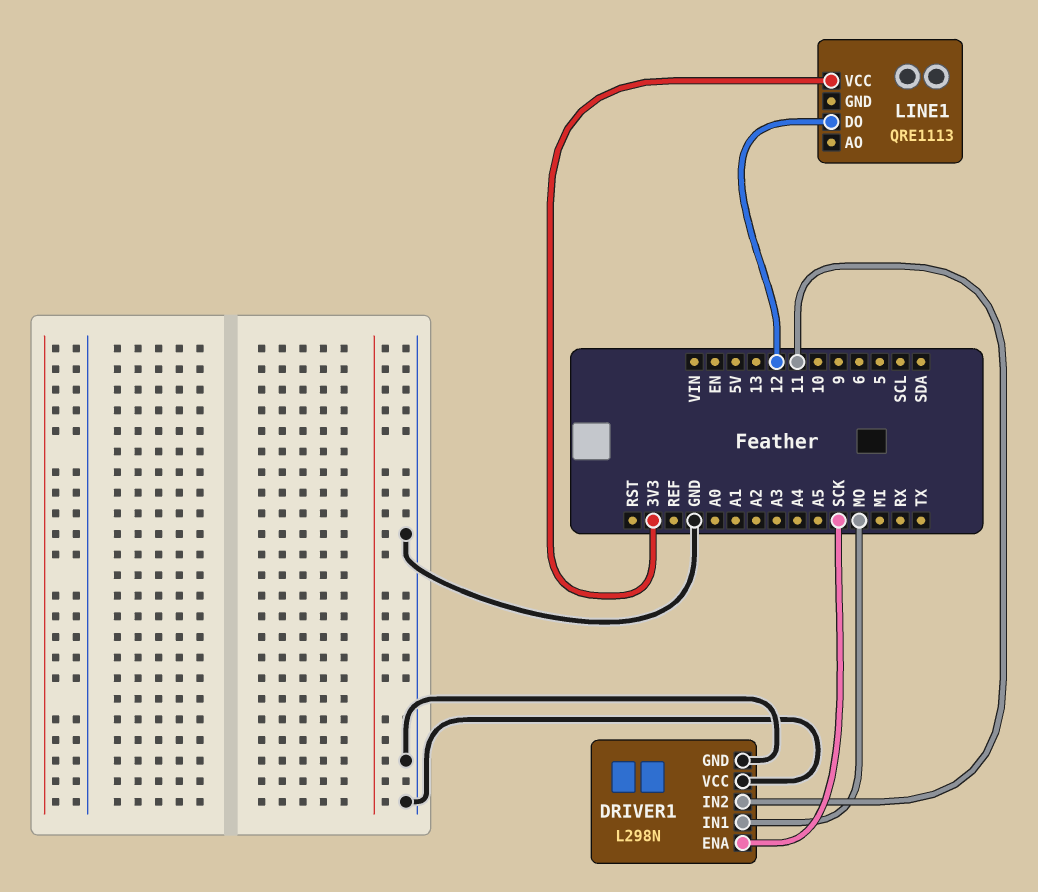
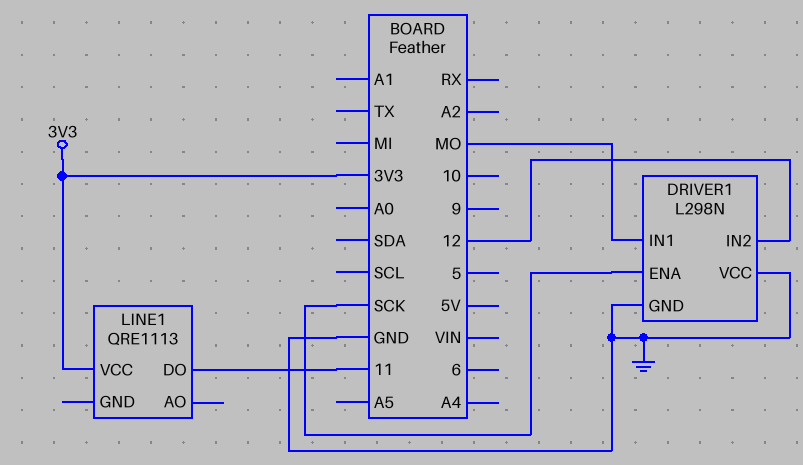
DRIVER1 pin IN2: 11 -> 12
LINE1 pin DO: 12 -> 11

